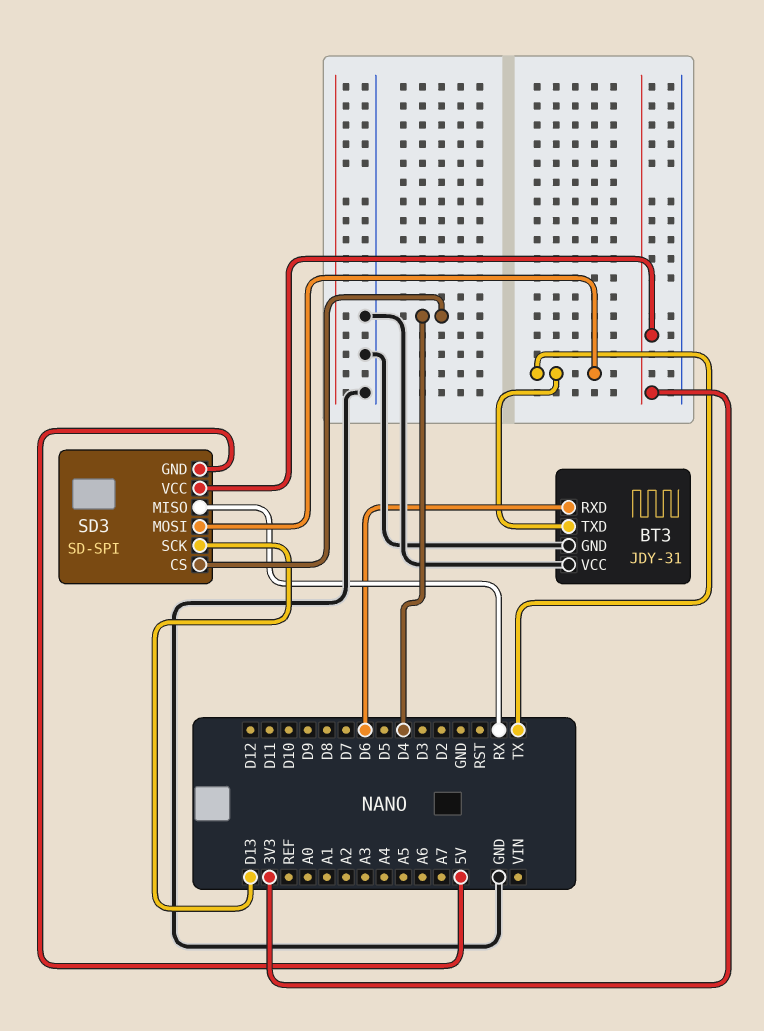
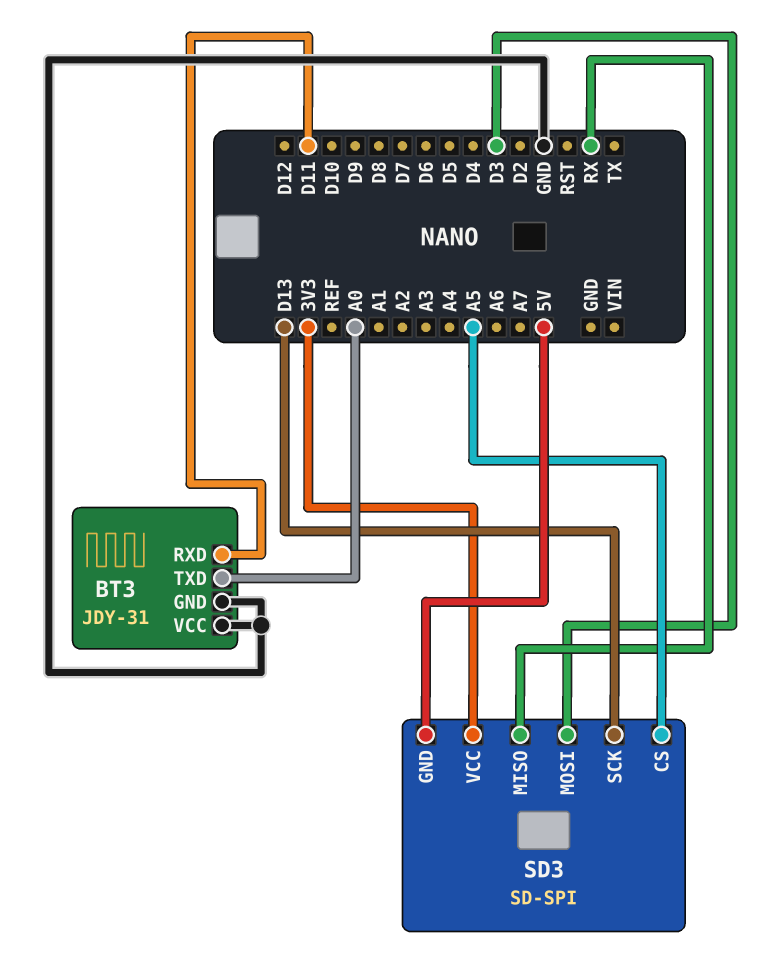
BT3 pin RXD: D6 -> D11
BT3 pin TXD: TX -> A0
SD3 pin CS: D4 -> A5
SD3 pin MOSI: TX -> D3

